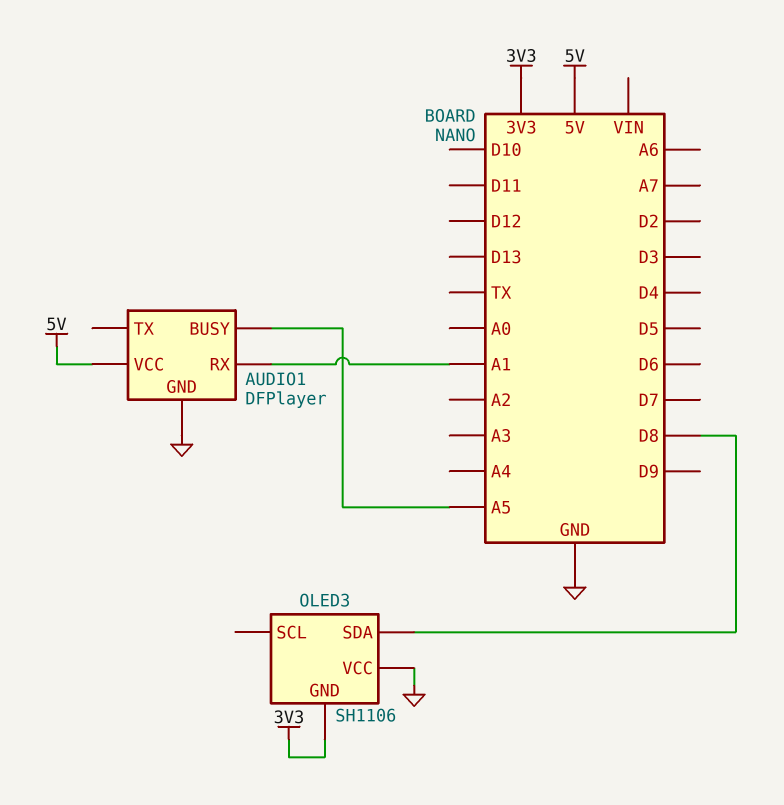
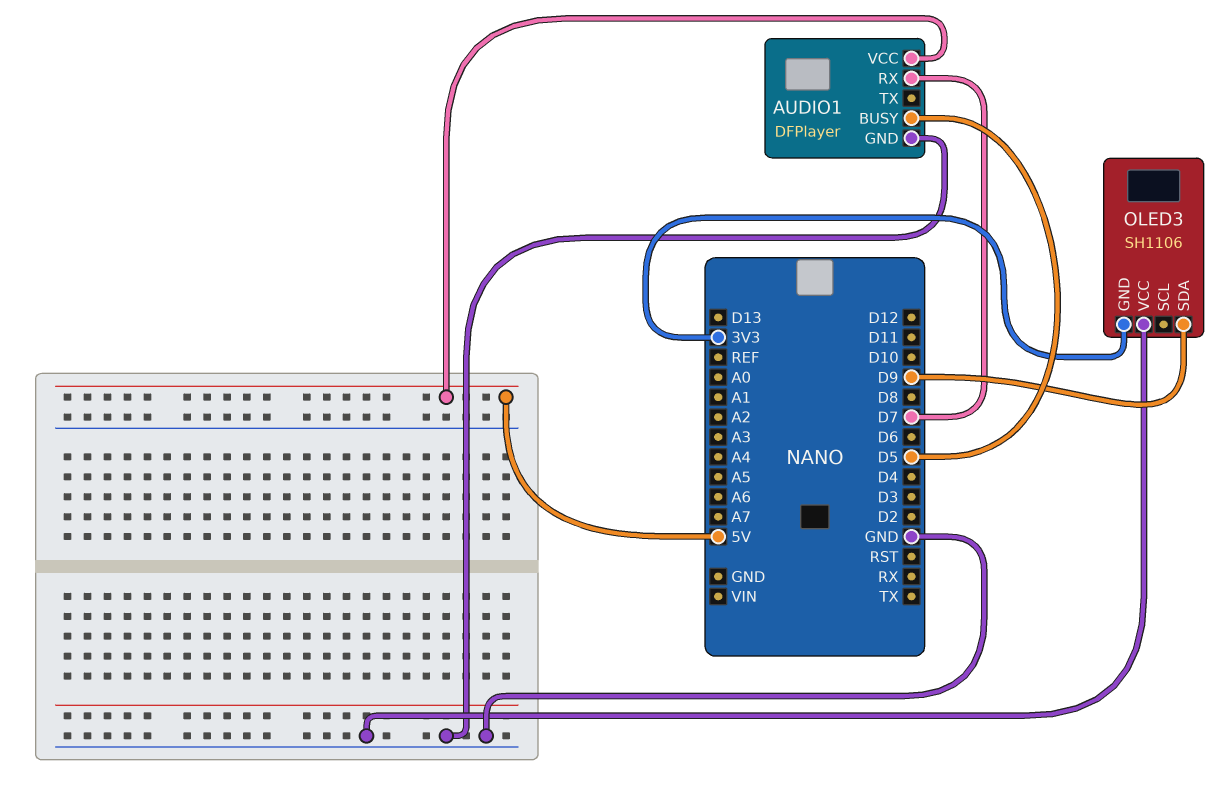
AUDIO1 pin BUSY: A5 -> D5
AUDIO1 pin RX: A1 -> D7
OLED3 pin SDA: D8 -> D9

